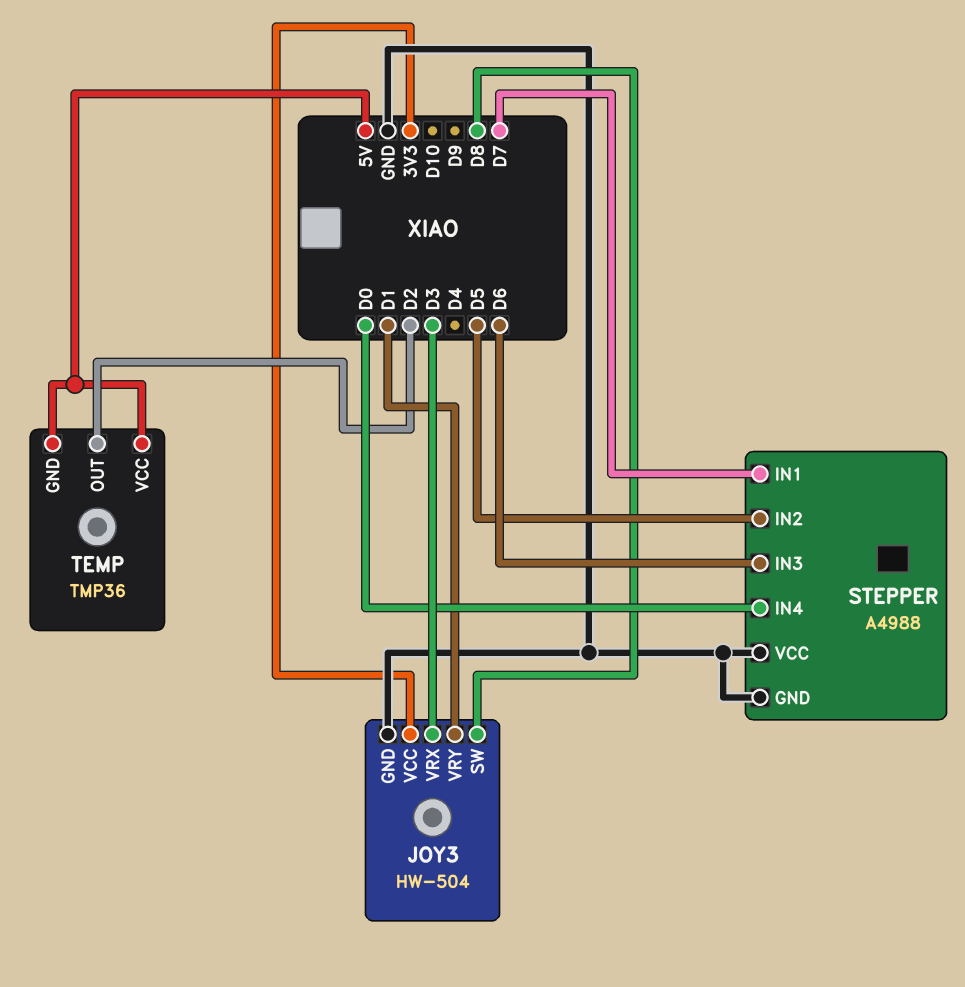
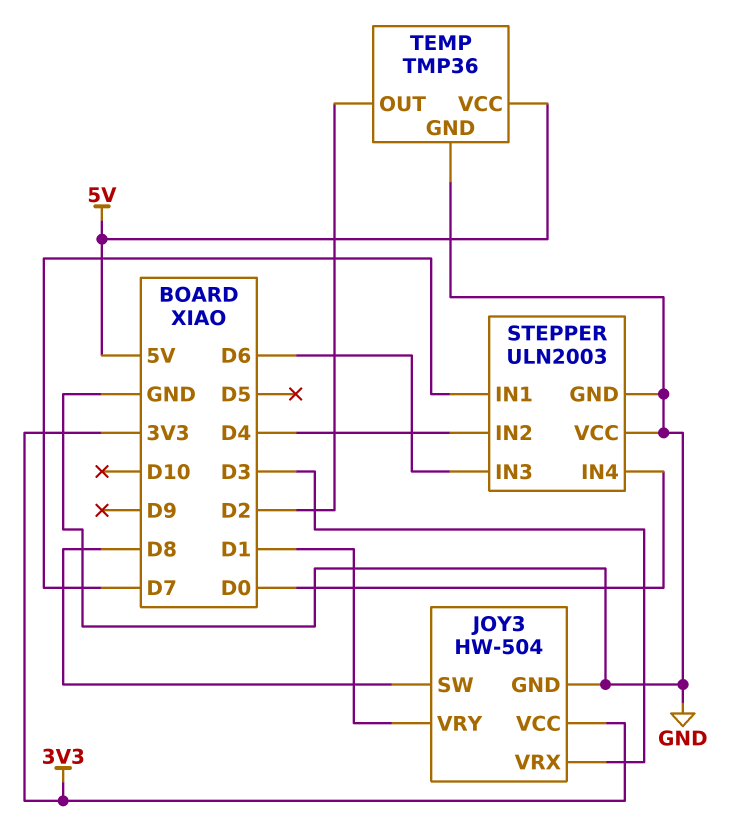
STEPPER: A4988 -> ULN2003
STEPPER pin IN2: D5 -> D4
TEMP pin GND: 5V -> GND

